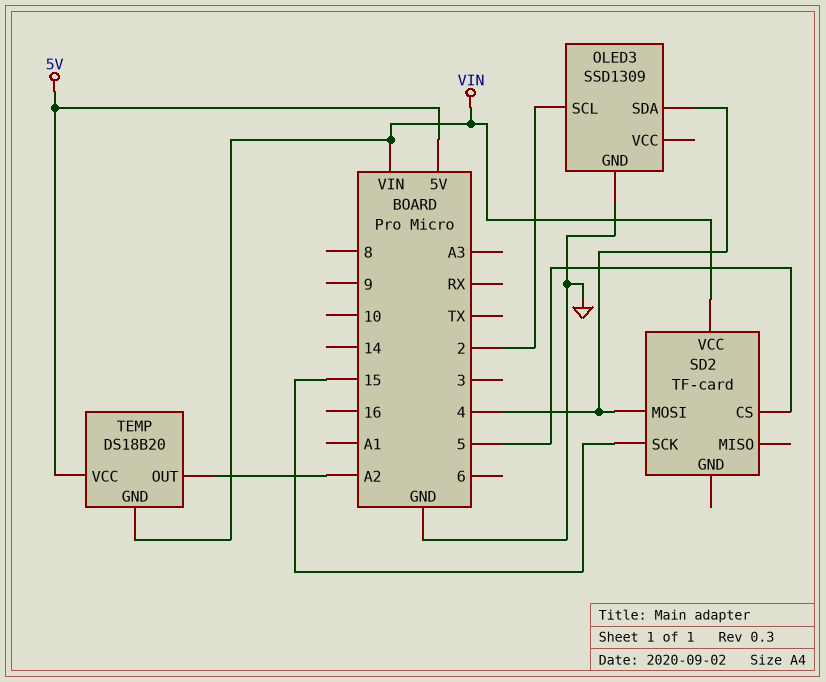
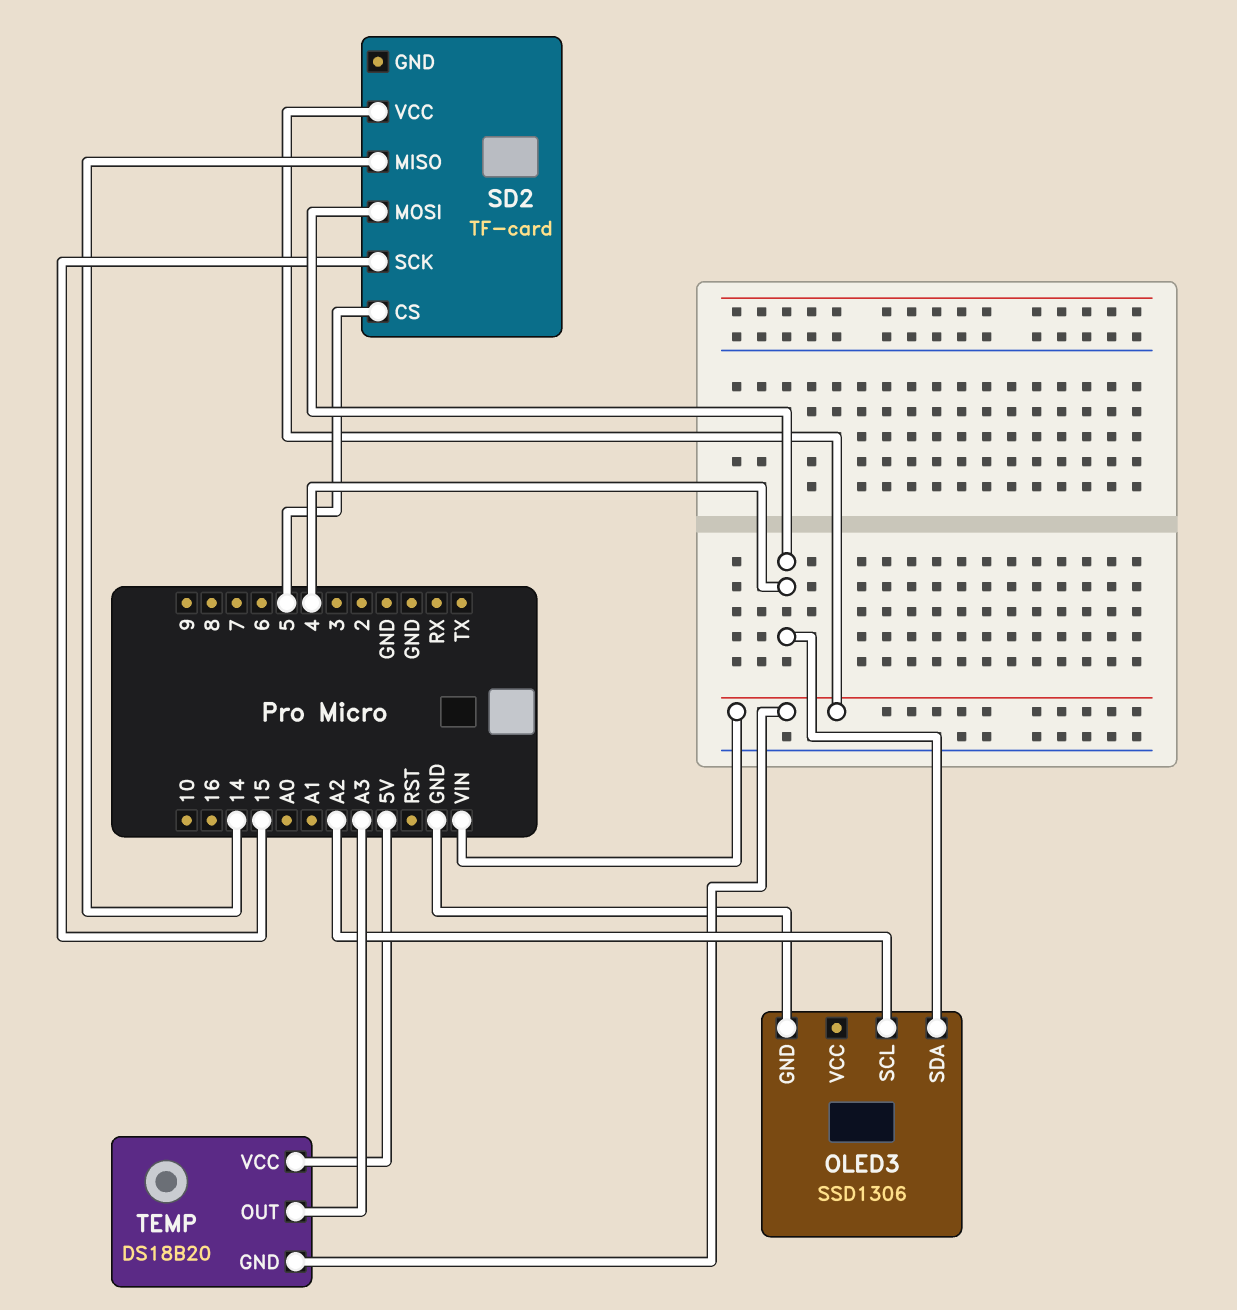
OLED3: SSD1309 -> SSD1306
OLED3 pin SCL: 2 -> A2
SD2 pin MISO: none -> 14
TEMP pin OUT: A2 -> A3

